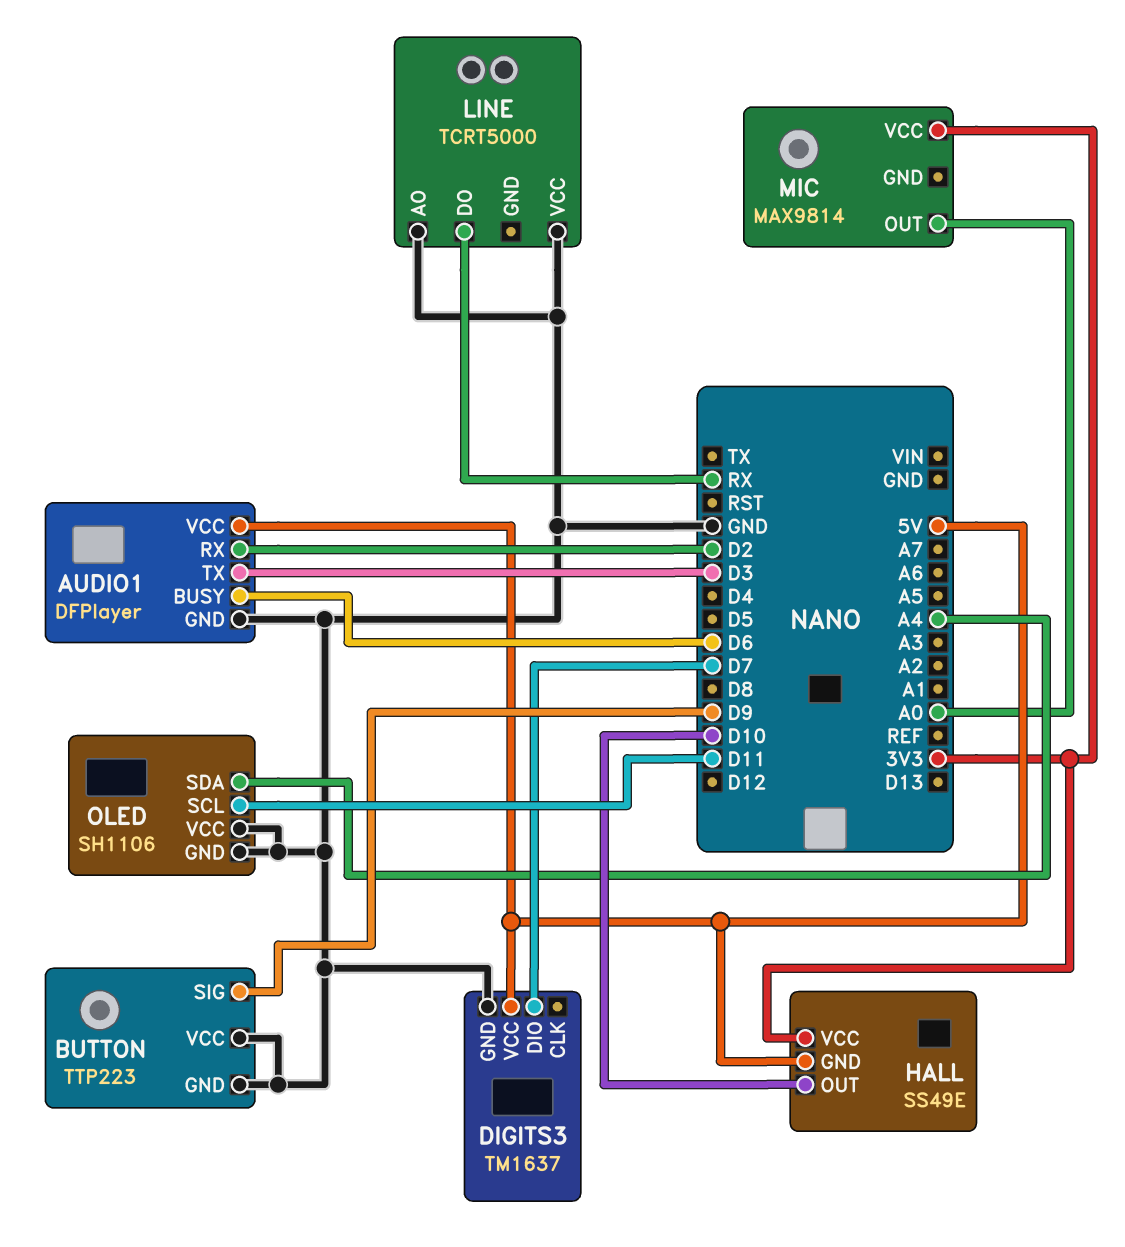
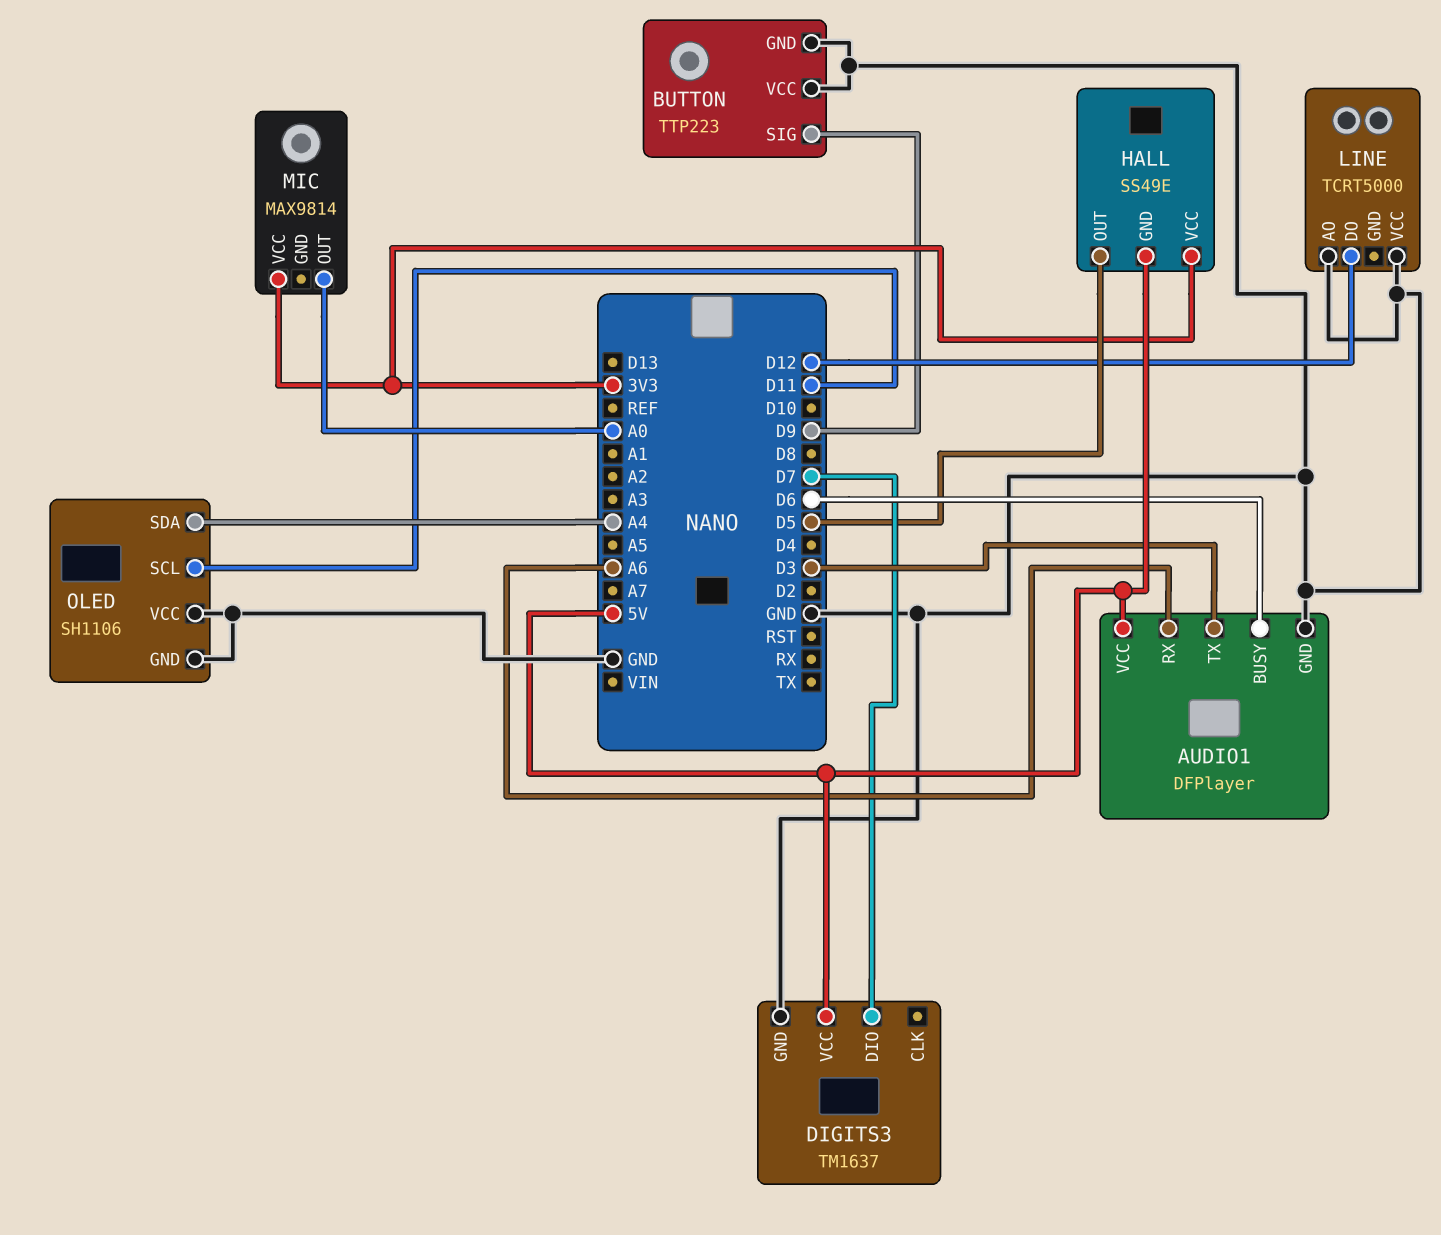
AUDIO1 pin RX: D2 -> A6
HALL pin OUT: D10 -> D5
LINE pin DO: RX -> D12

